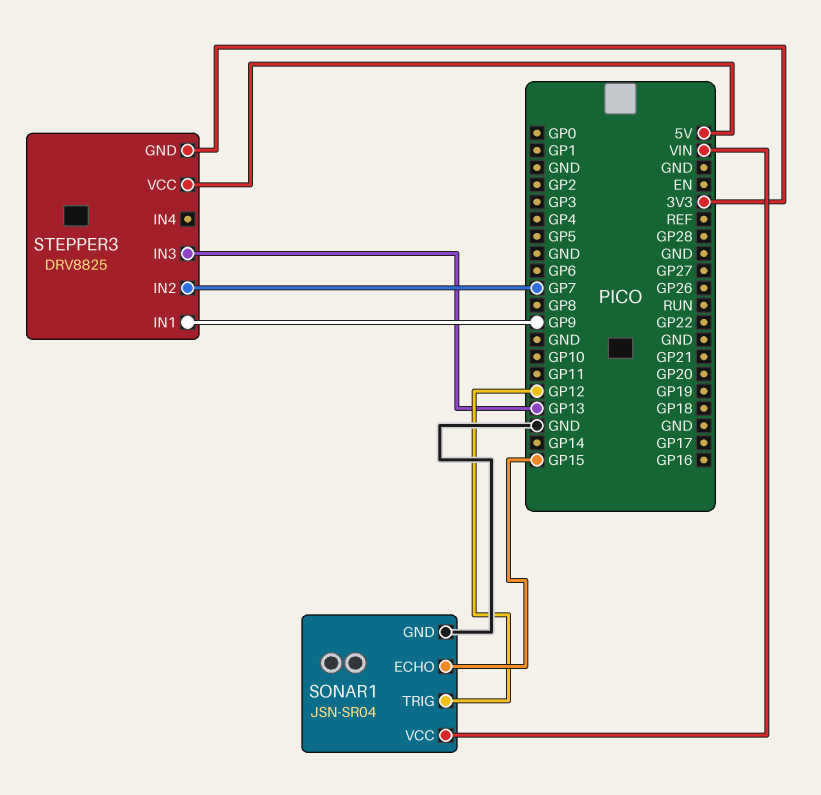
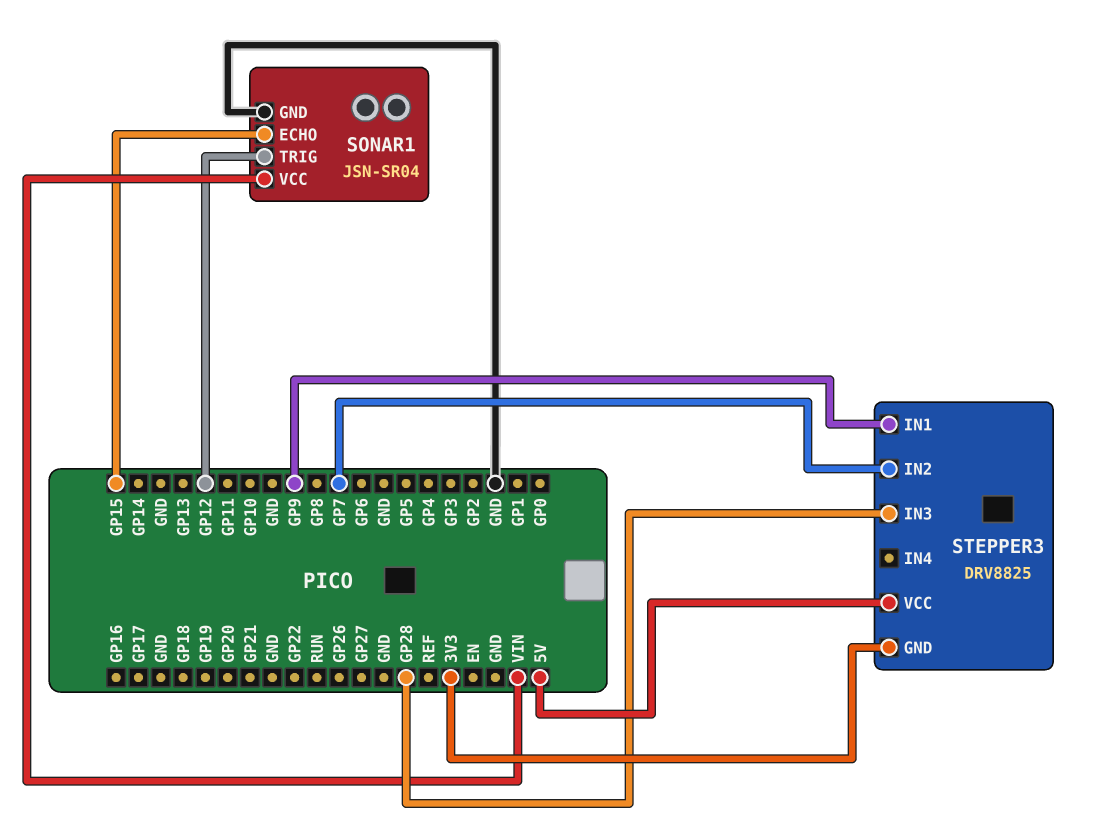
STEPPER3 pin IN3: GP13 -> GP28

